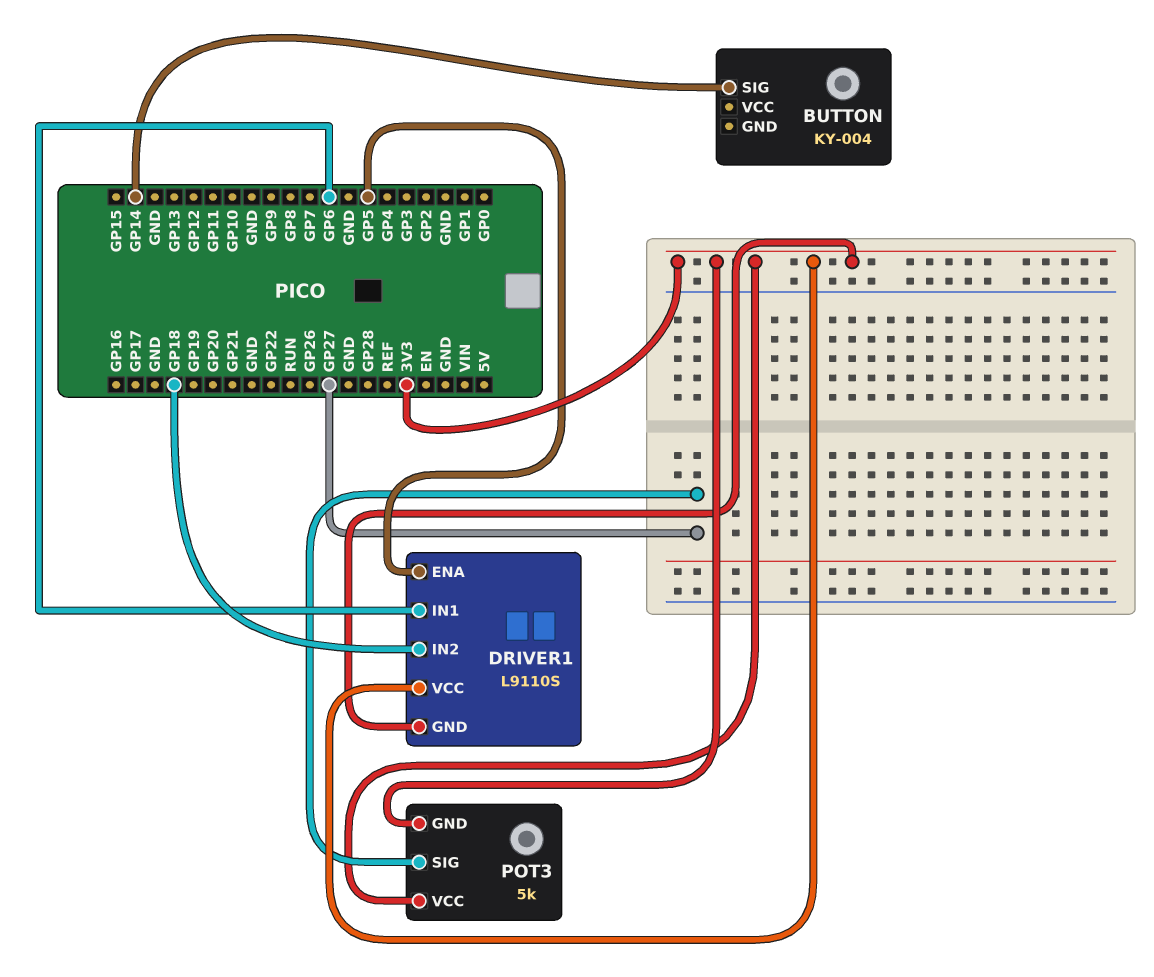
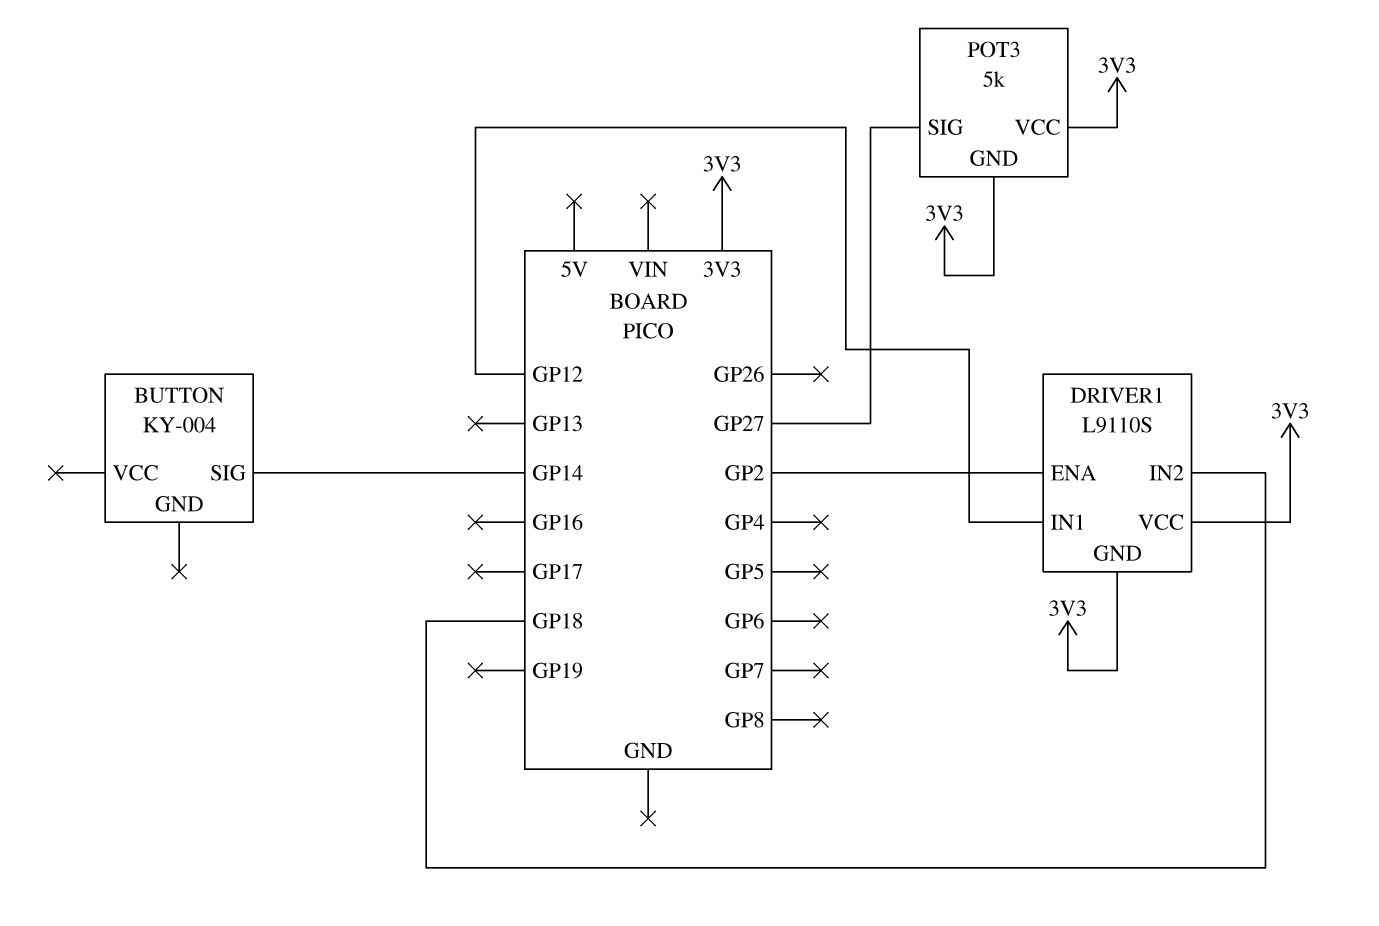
DRIVER1 pin ENA: GP5 -> GP2
DRIVER1 pin IN1: GP6 -> GP12

